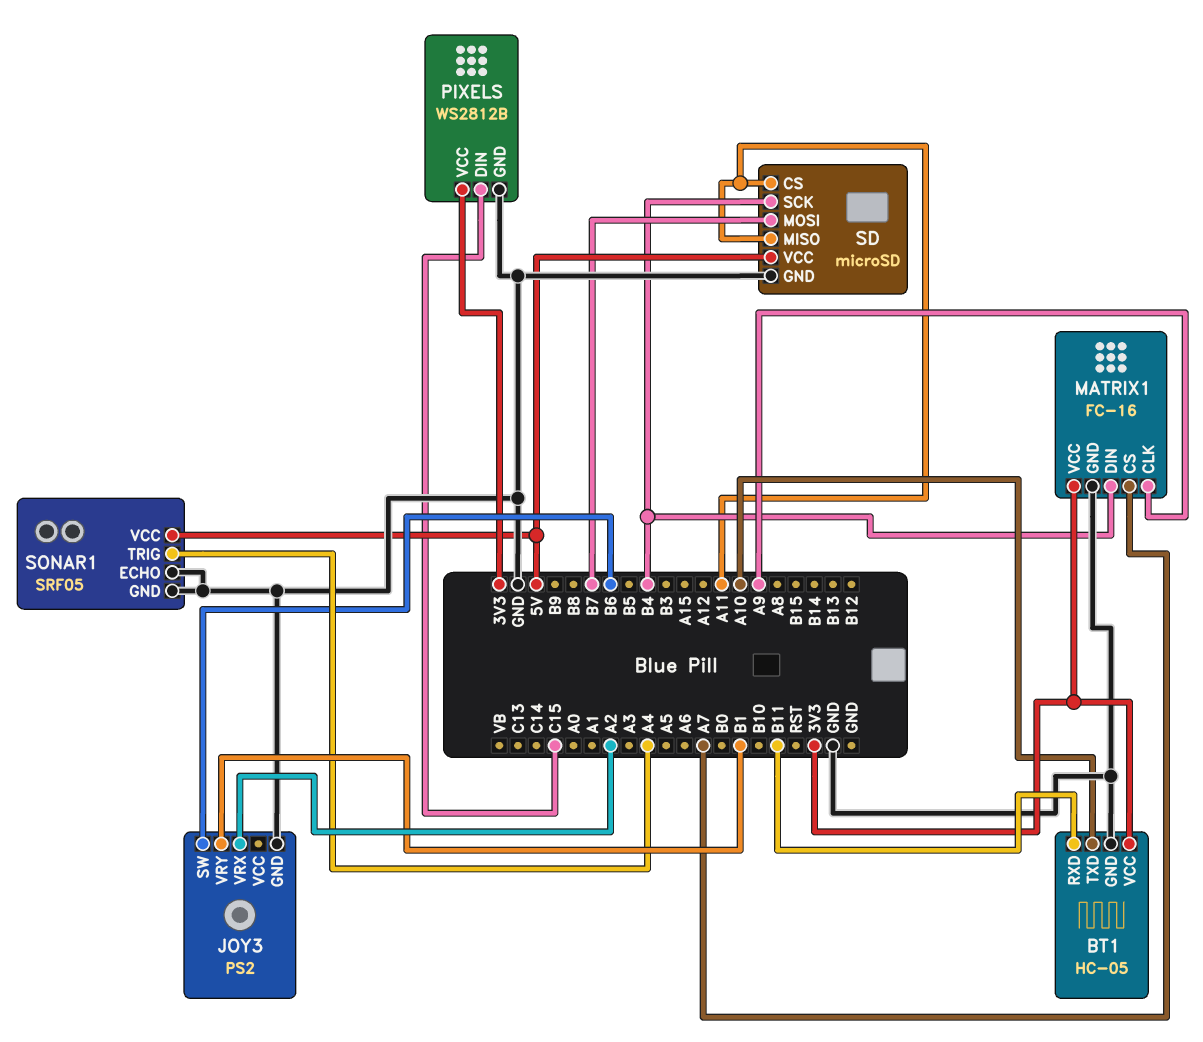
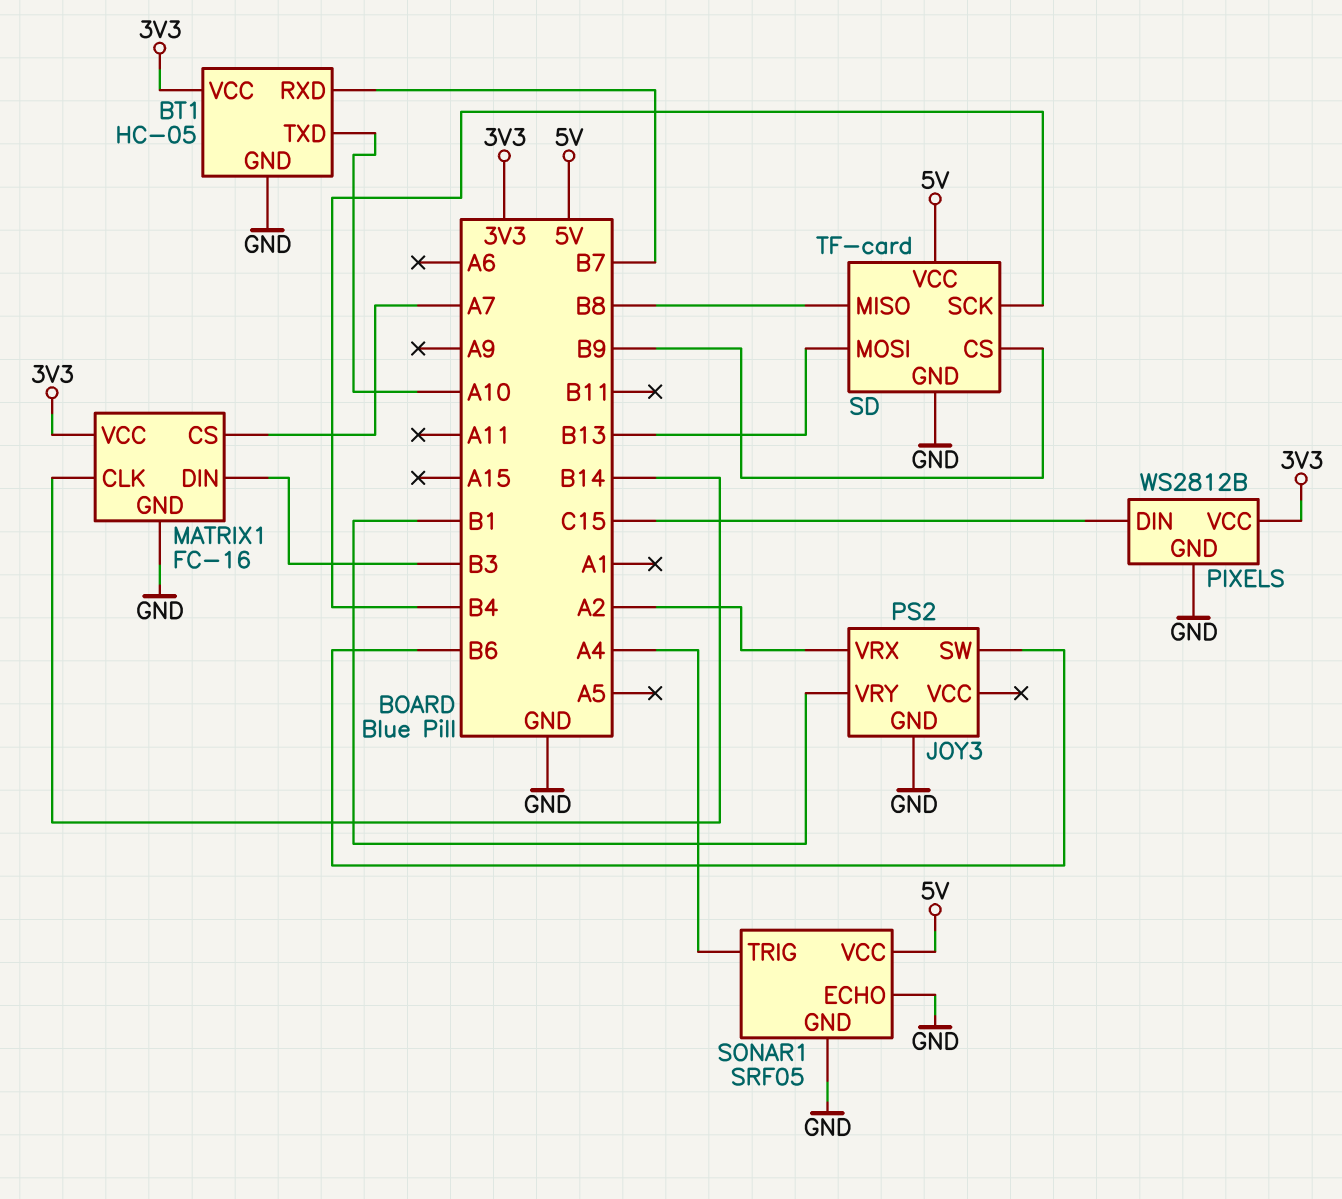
BT1 pin RXD: B11 -> B7
MATRIX1 pin CLK: A9 -> B14
MATRIX1 pin DIN: B4 -> B3
SD: microSD -> TF-card
SD pin CS: A11 -> B9
SD pin MISO: A11 -> B8
SD pin MOSI: B7 -> B13

